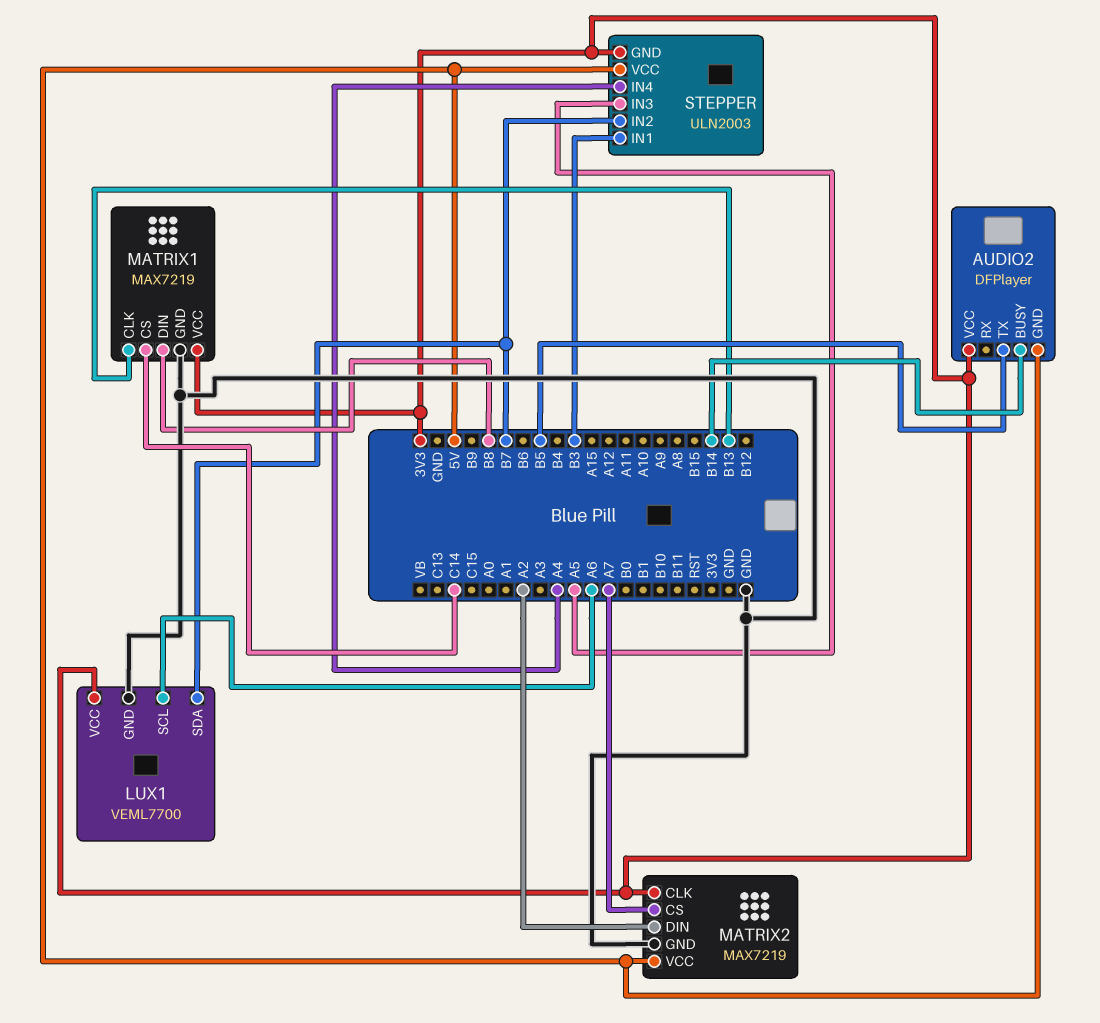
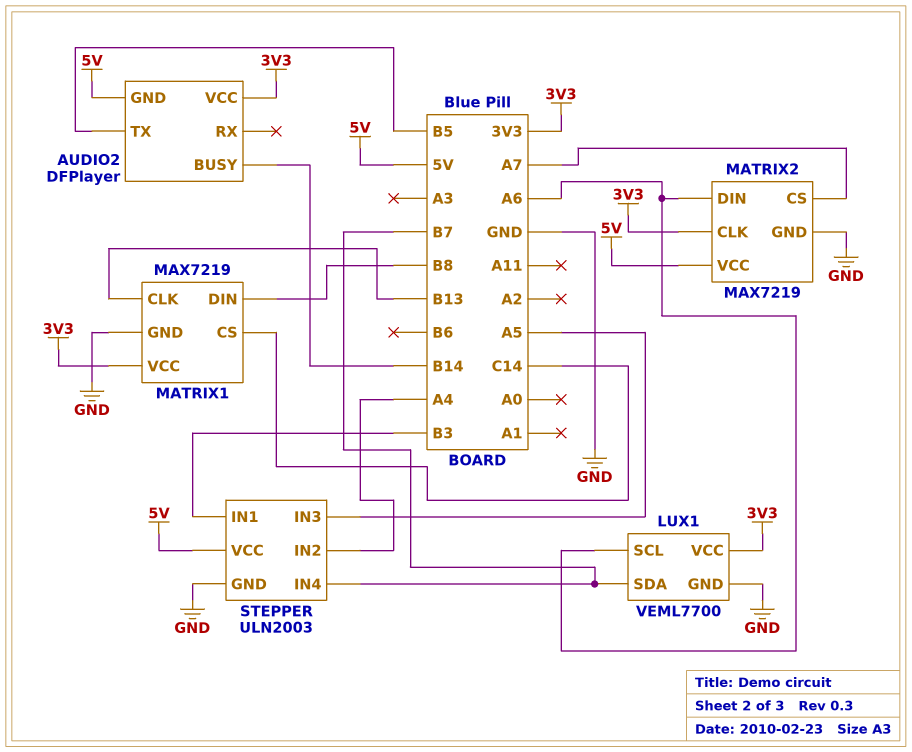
MATRIX2 pin DIN: A2 -> A6
STEPPER pin GND: 3V3 -> GND
STEPPER pin IN2: B7 -> A4
STEPPER pin IN4: A4 -> B7

